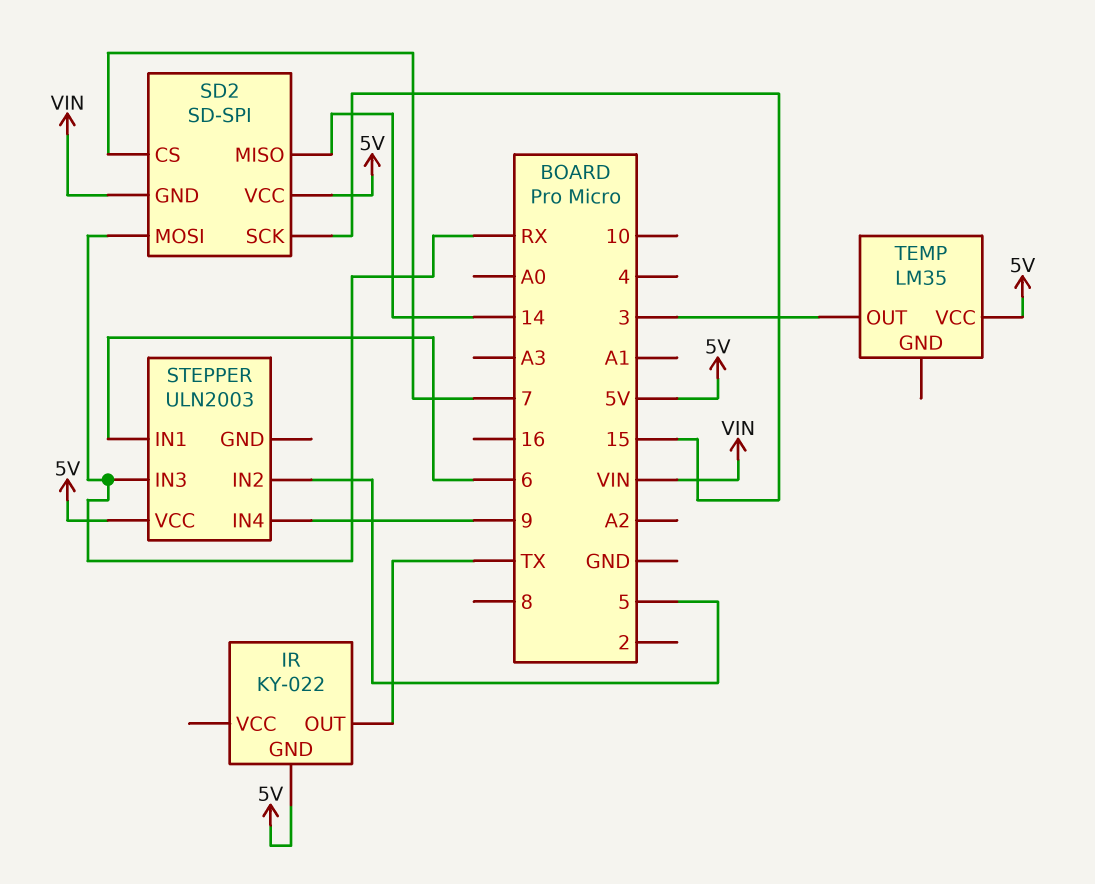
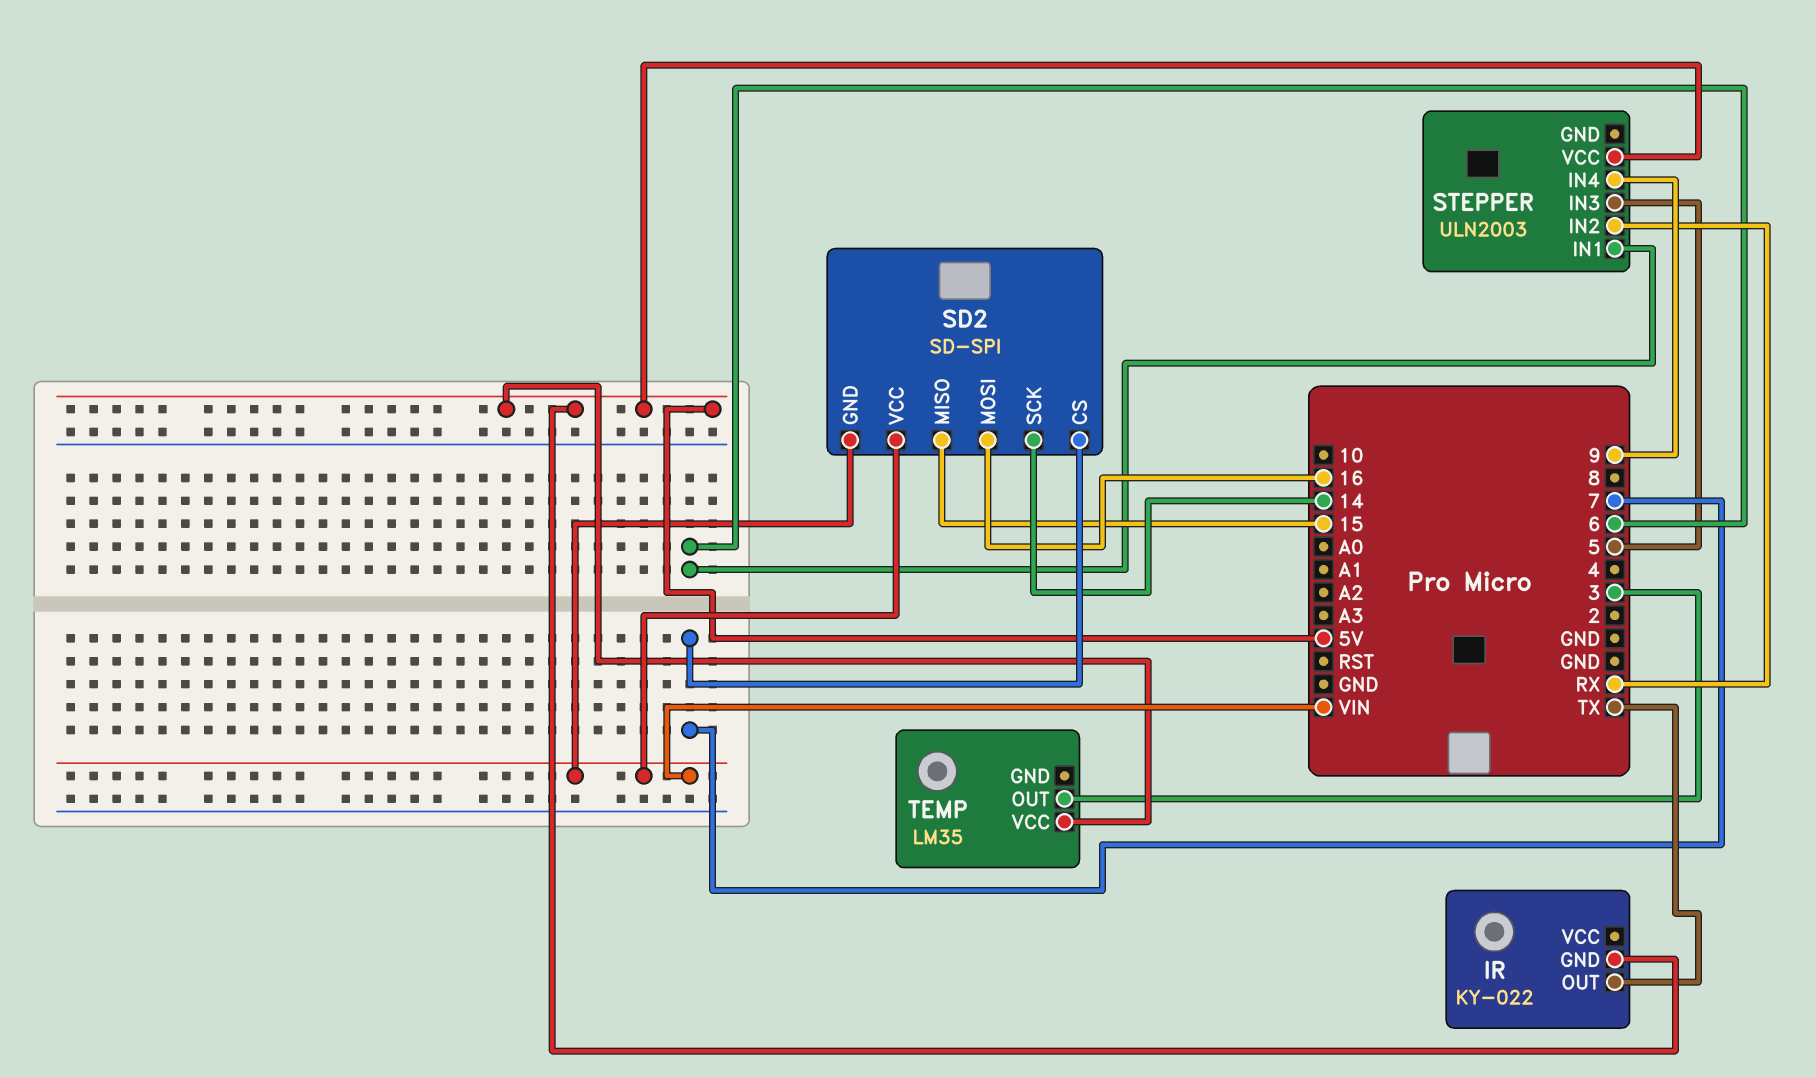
SD2 pin MISO: 14 -> 15
SD2 pin MOSI: RX -> 16
SD2 pin SCK: 15 -> 14
SD2 pin VCC: 5V -> VIN
STEPPER pin IN2: 5 -> RX
STEPPER pin IN3: RX -> 5

